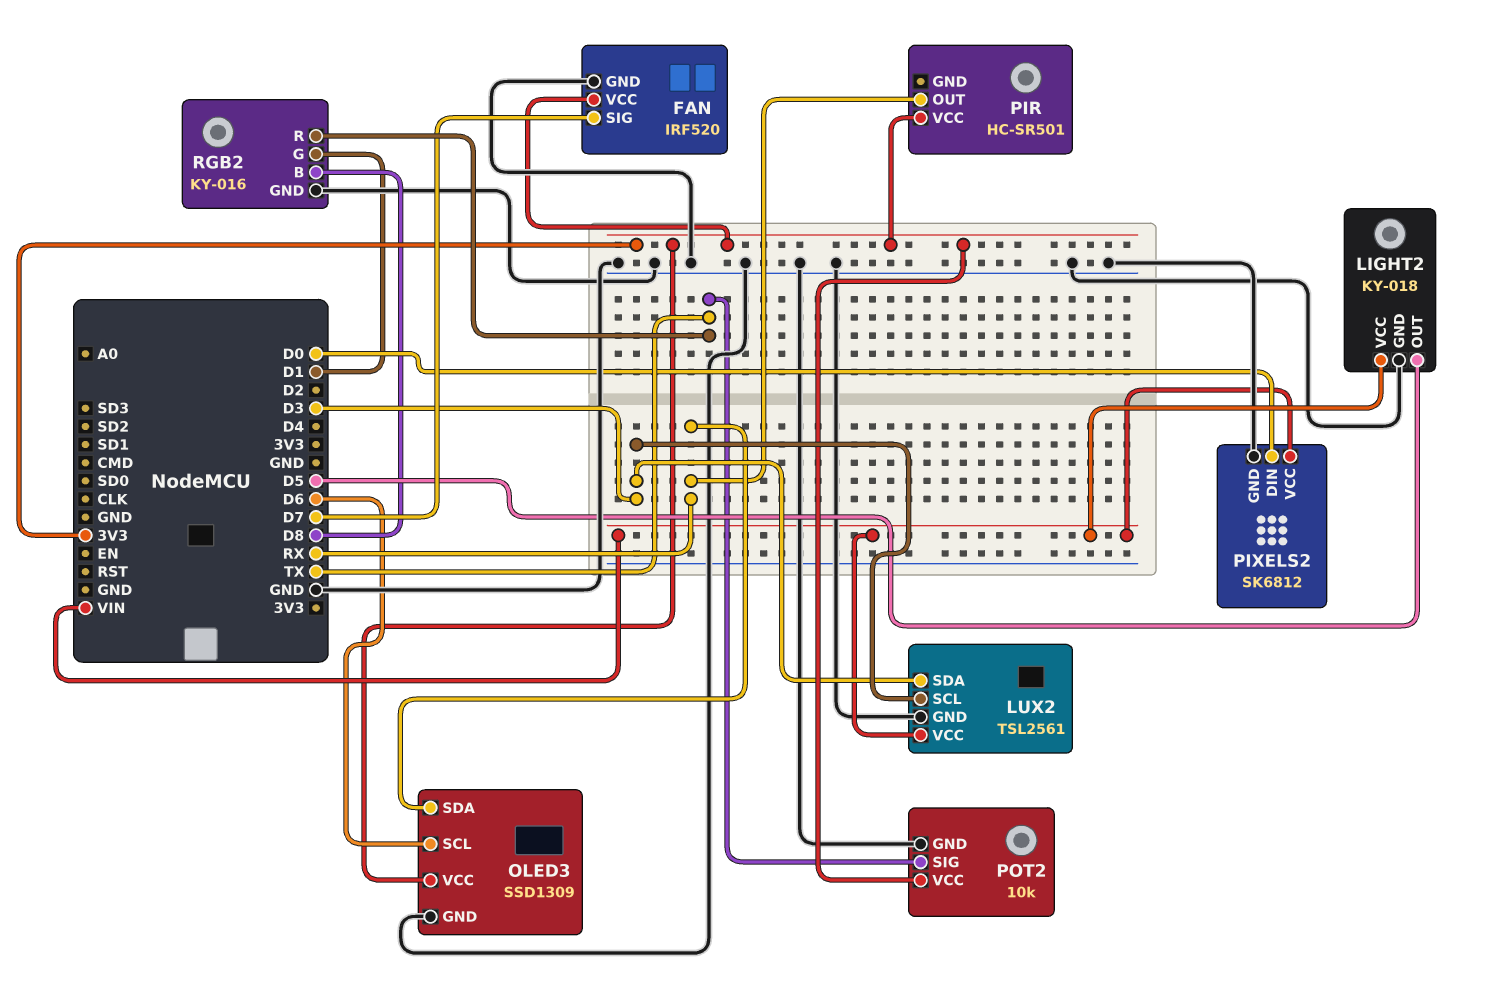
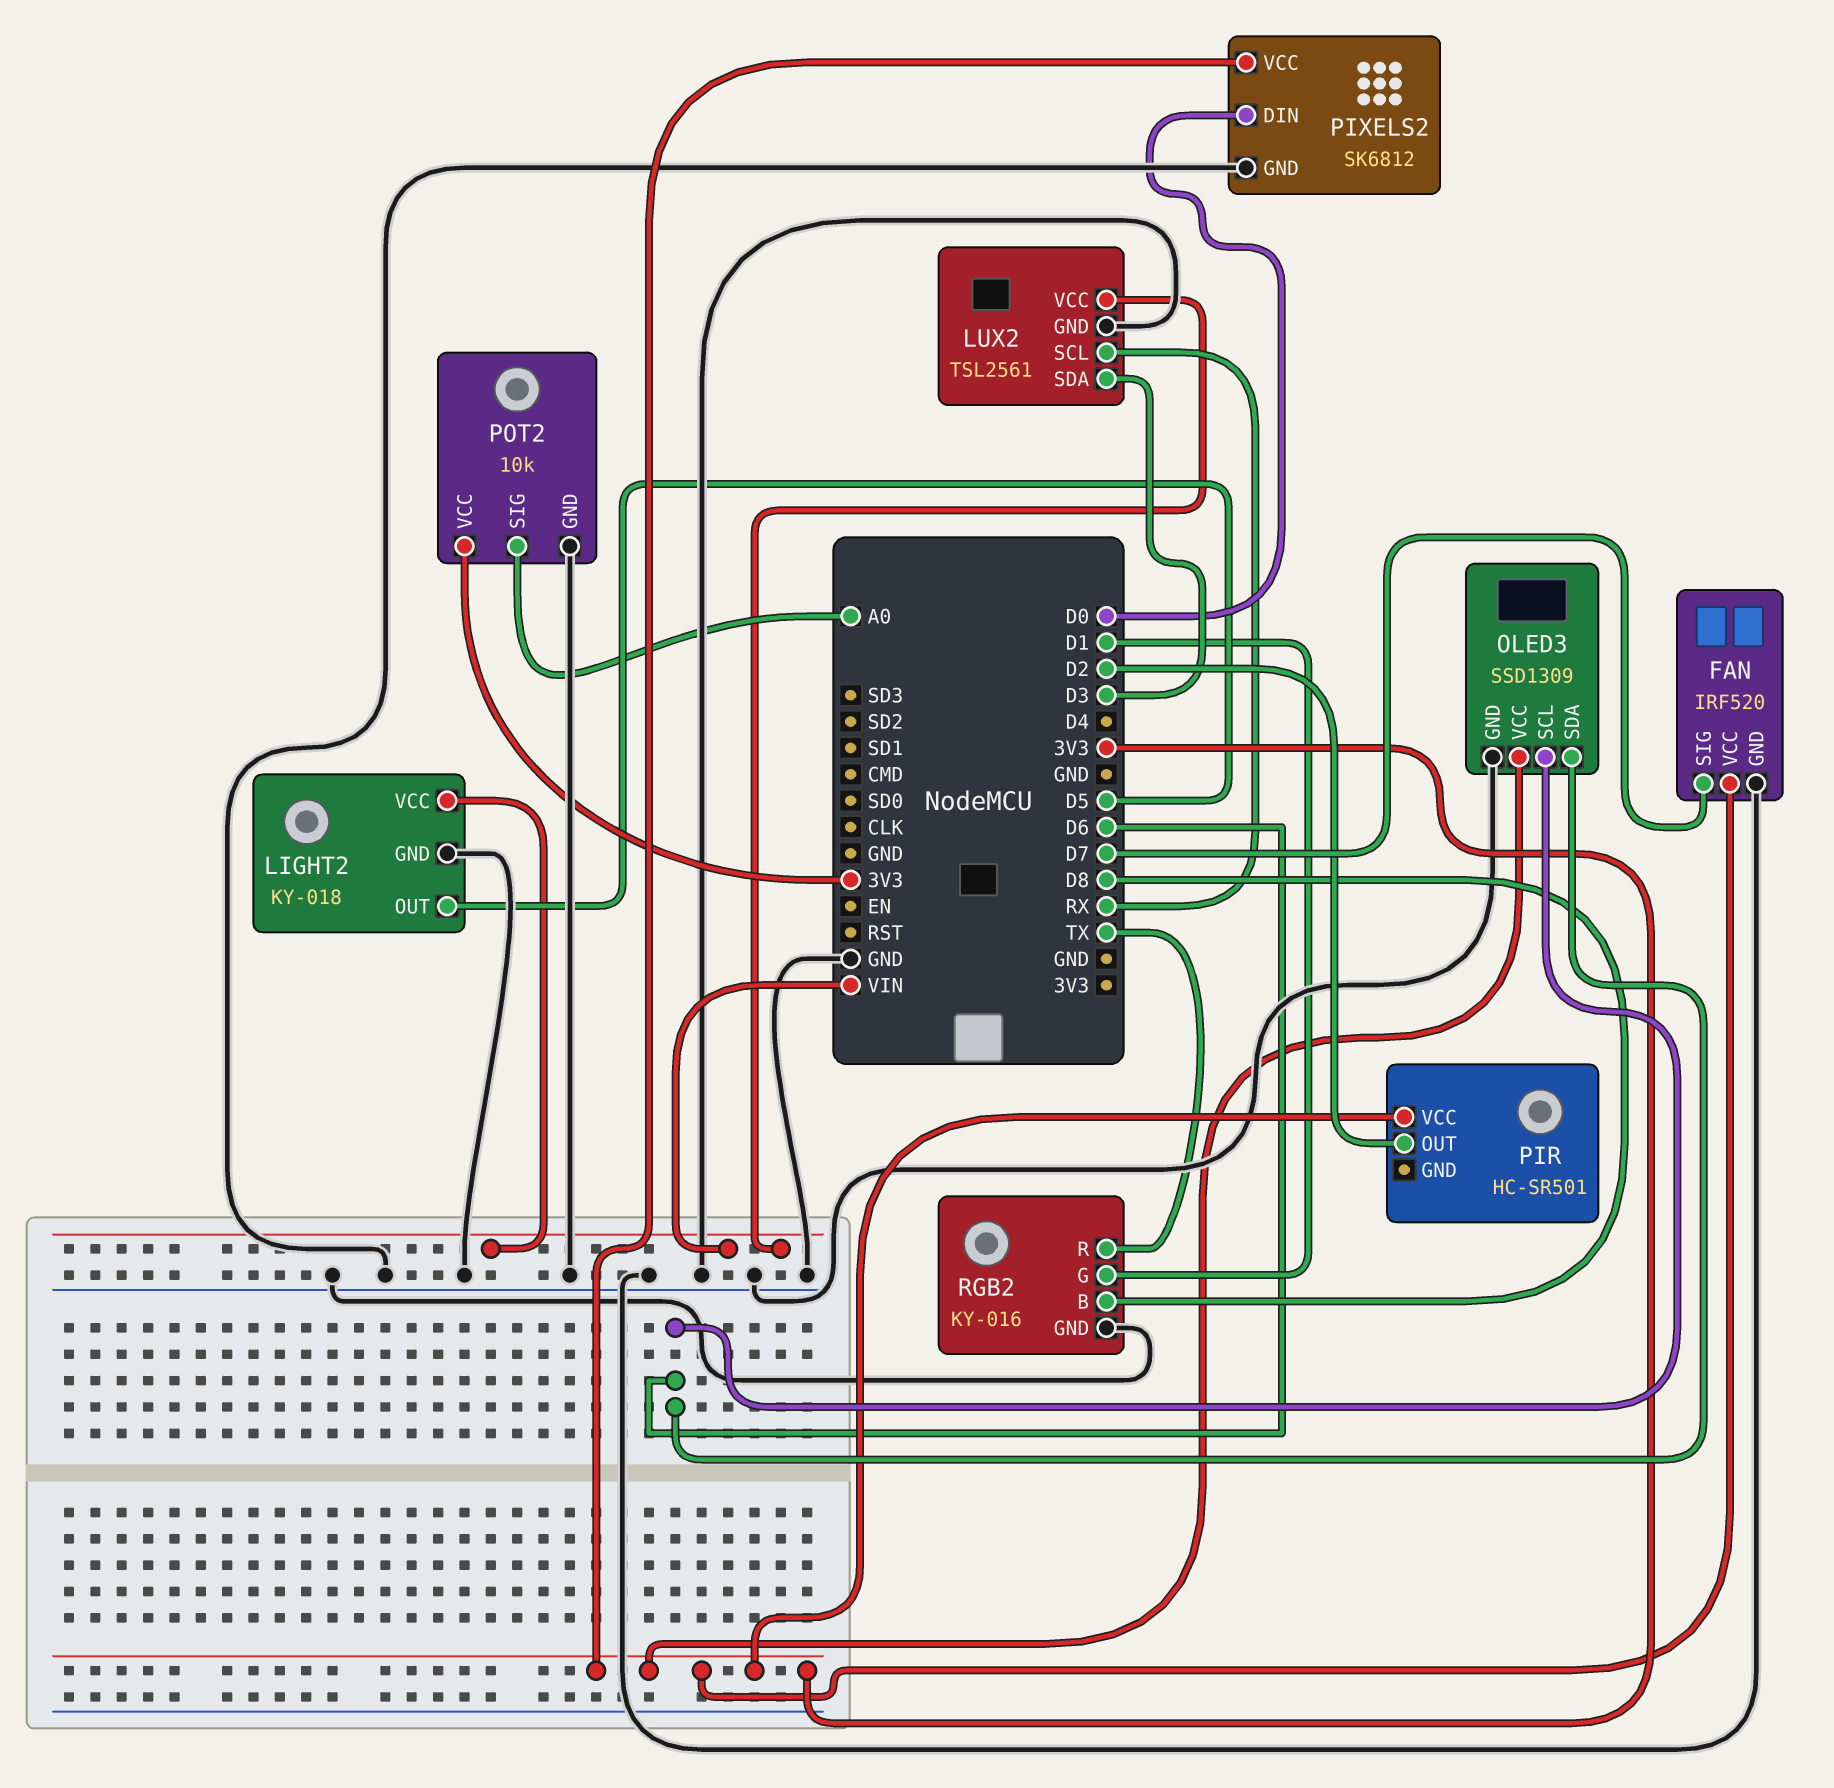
LUX2 pin SCL: D3 -> RX
OLED3 pin SDA: RX -> D6
PIR pin OUT: RX -> D2
PIXELS2 pin VCC: VIN -> 3V3
POT2 pin SIG: TX -> A0

